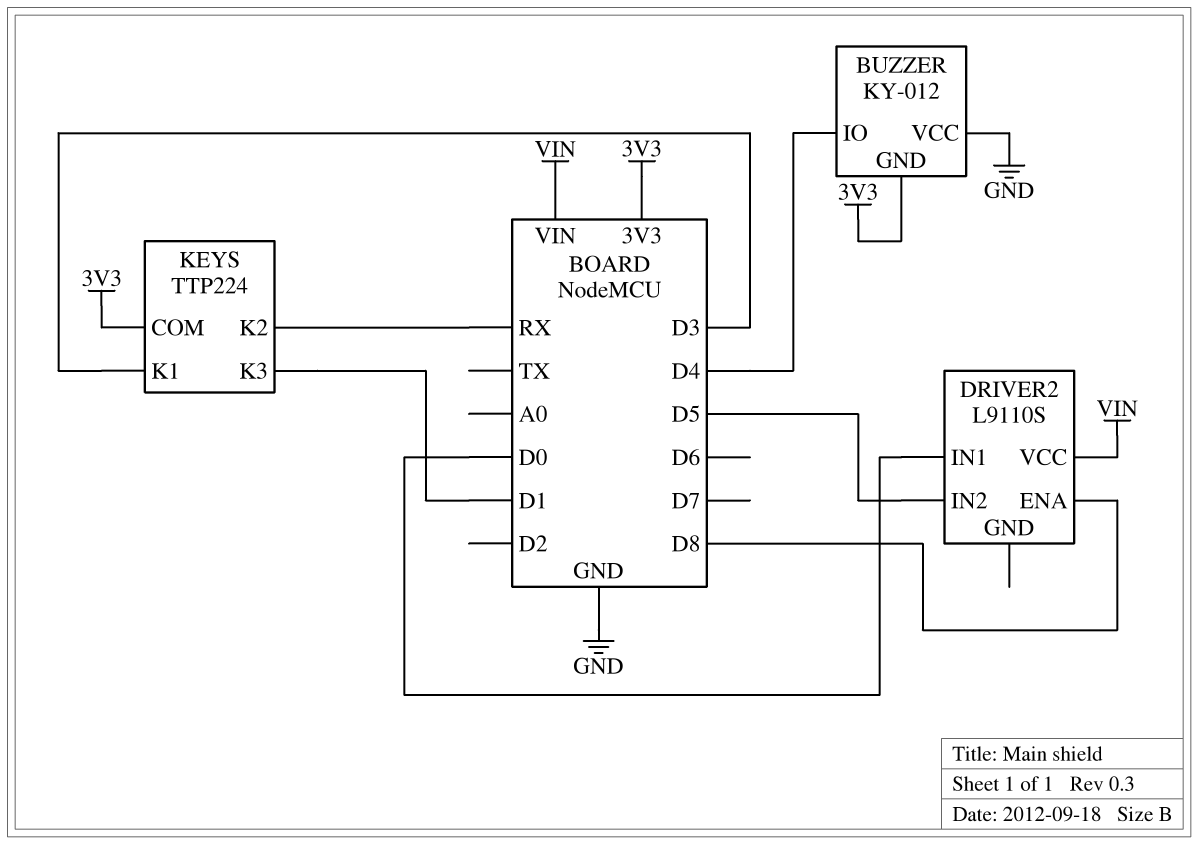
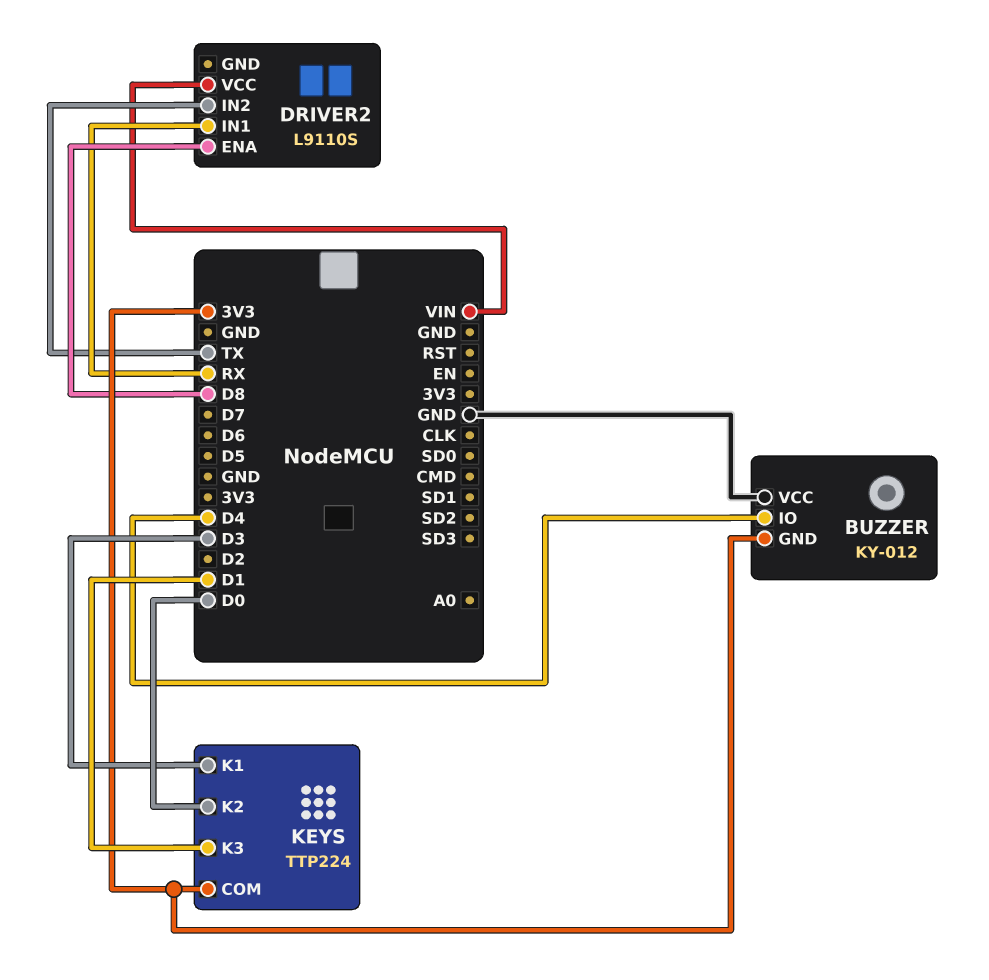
DRIVER2 pin IN1: D0 -> RX
DRIVER2 pin IN2: D5 -> TX
KEYS pin K2: RX -> D0

